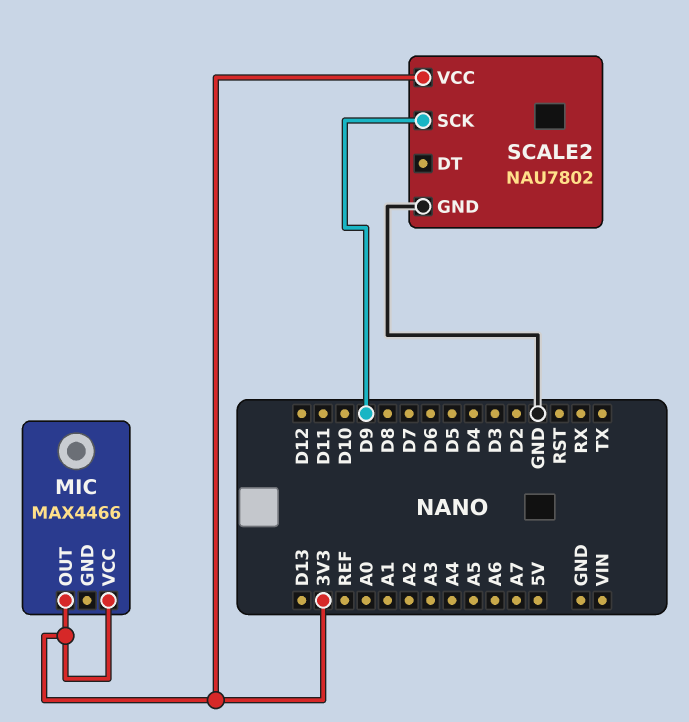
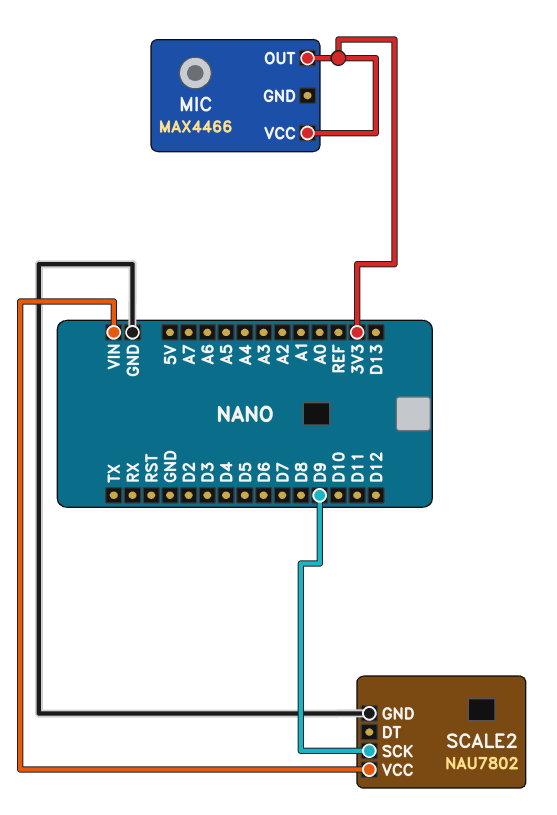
SCALE2 pin VCC: 3V3 -> VIN

